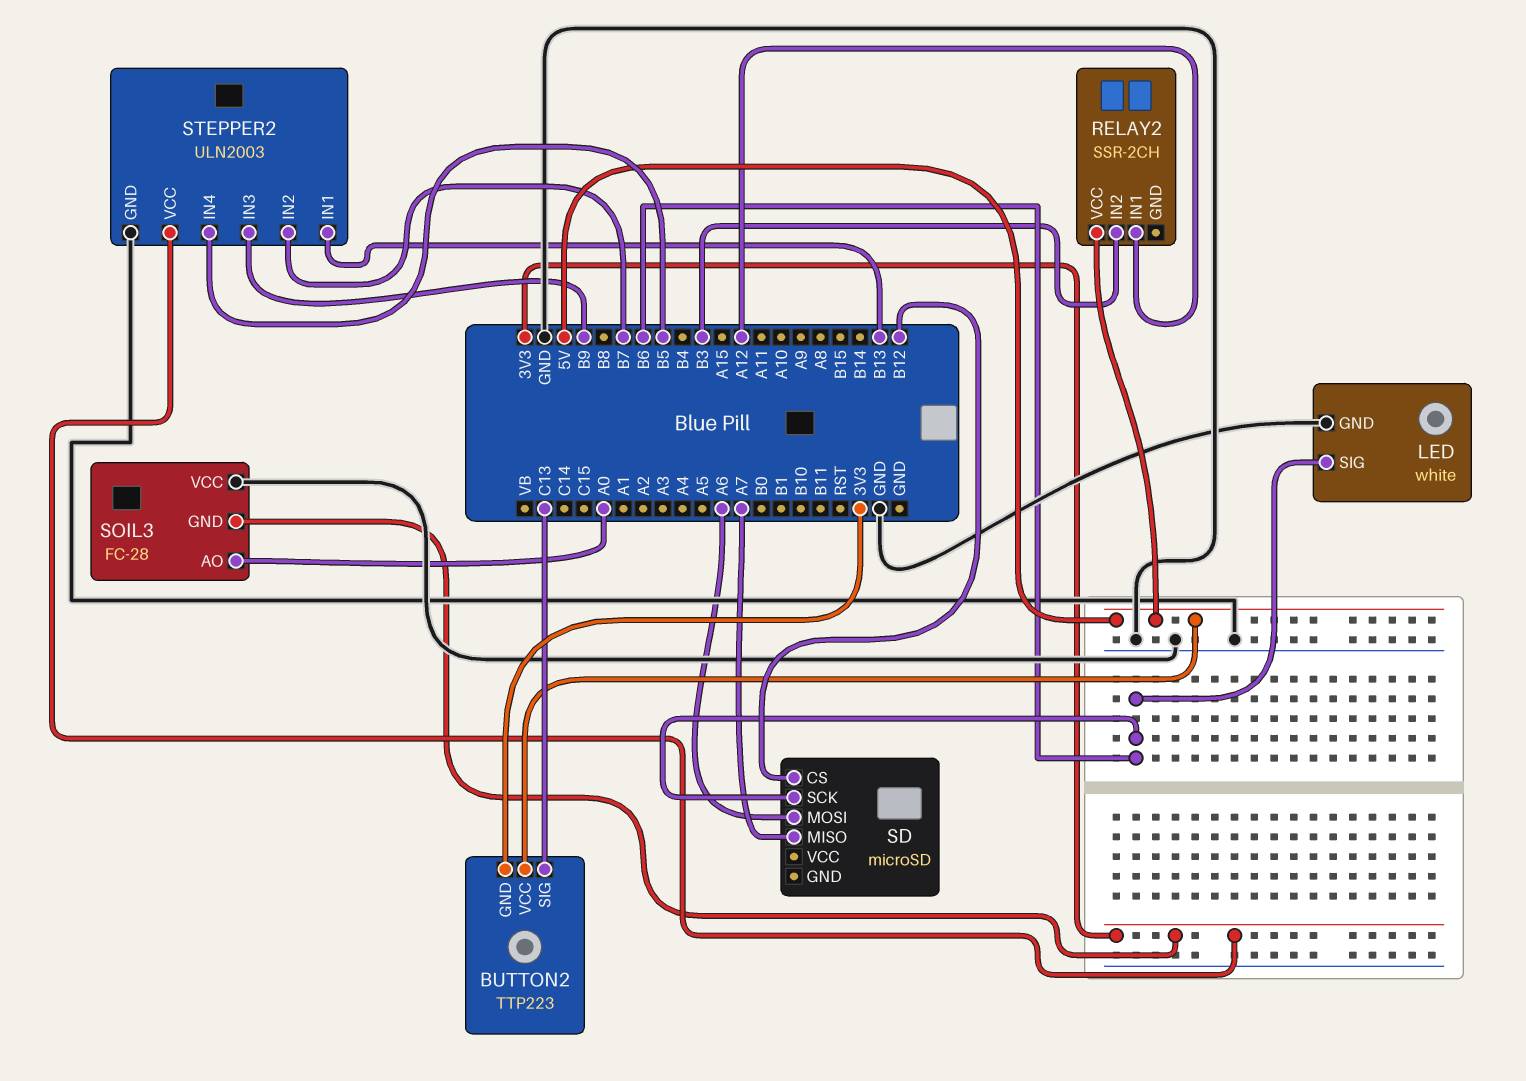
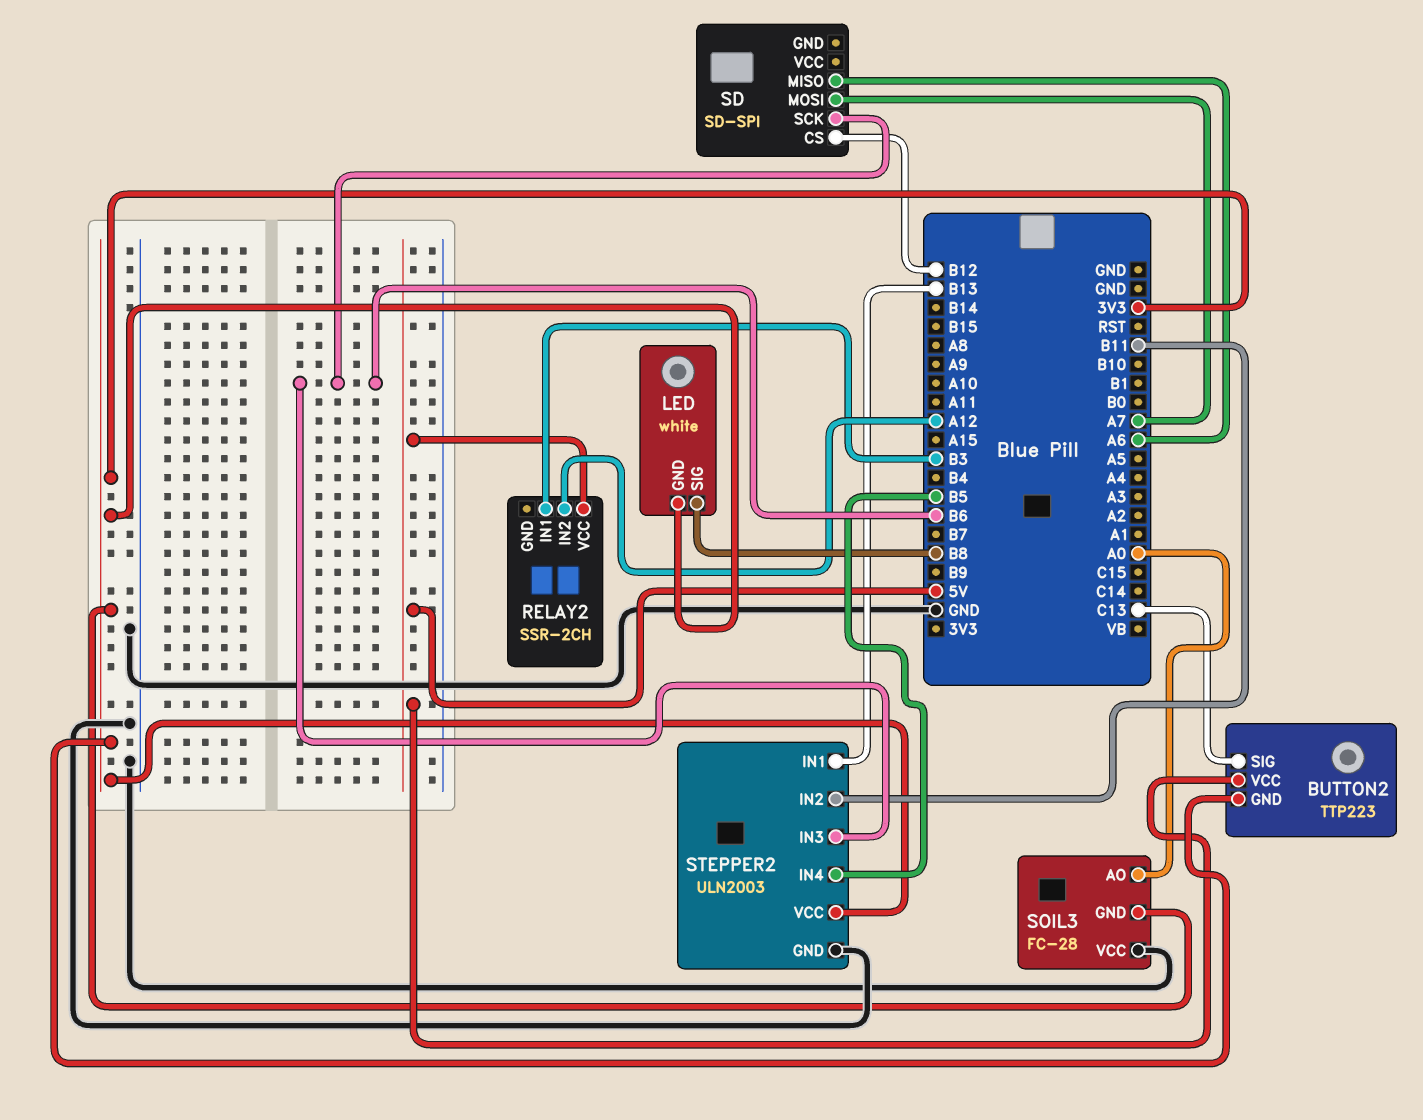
LED pin GND: GND -> 3V3
LED pin SIG: B6 -> B8
RELAY2 pin IN1: A12 -> B3
RELAY2 pin IN2: B3 -> A12
SD: microSD -> SD-SPI
SD pin MISO: A7 -> A6
SD pin MOSI: A6 -> A7
STEPPER2 pin IN2: B7 -> B11
STEPPER2 pin IN3: B9 -> B6

